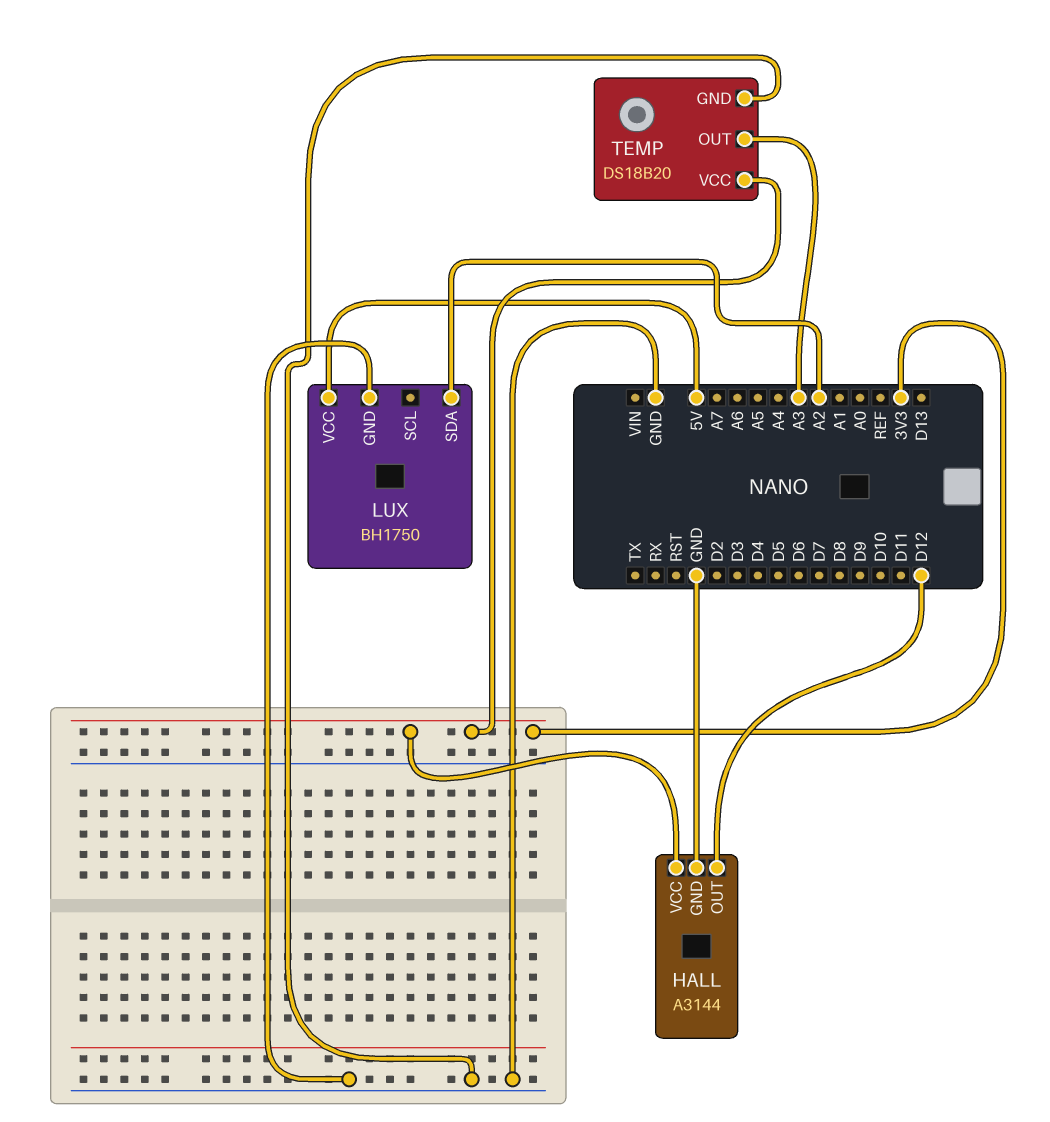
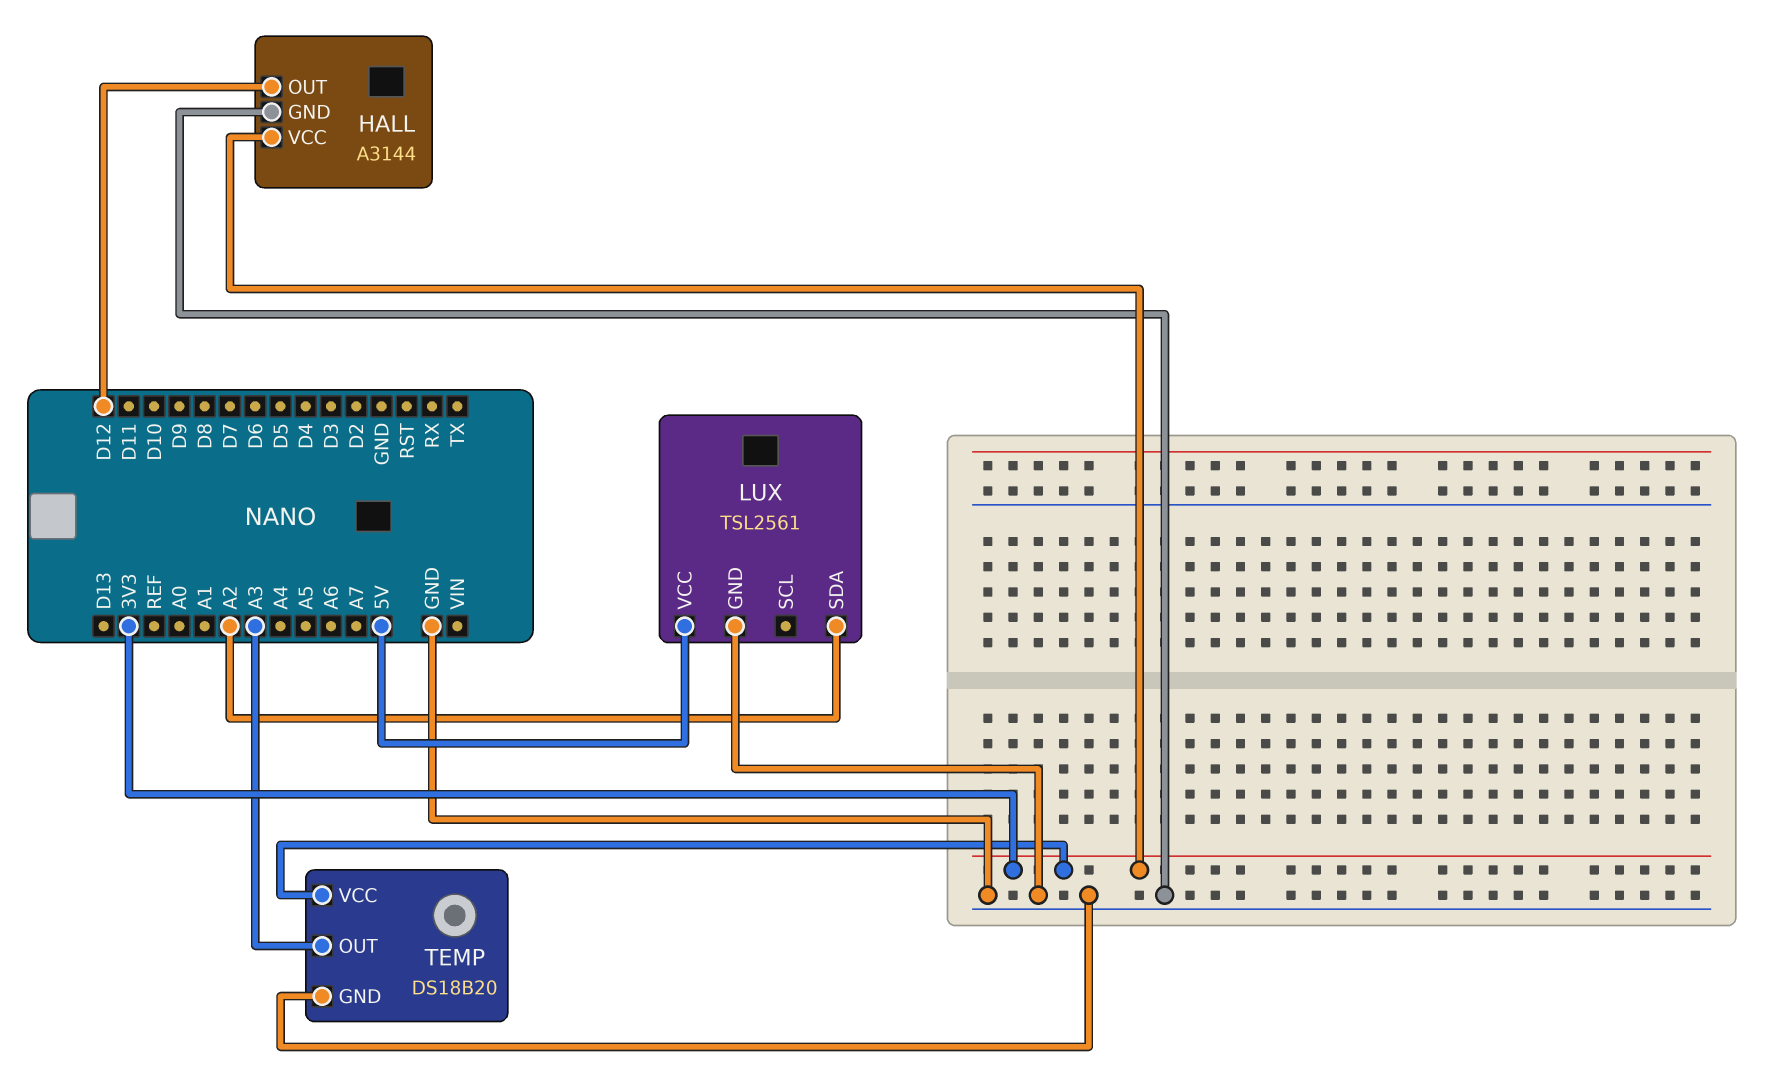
LUX: BH1750 -> TSL2561

